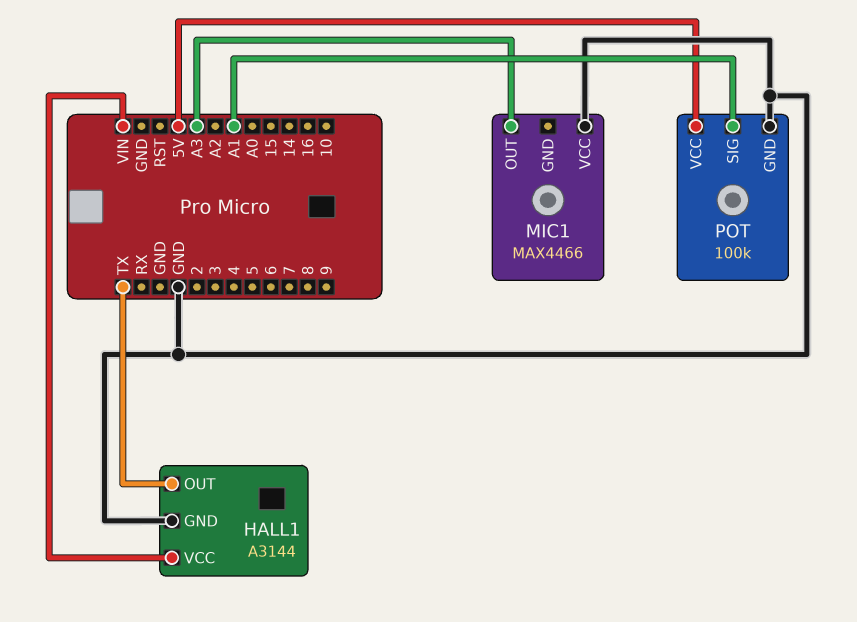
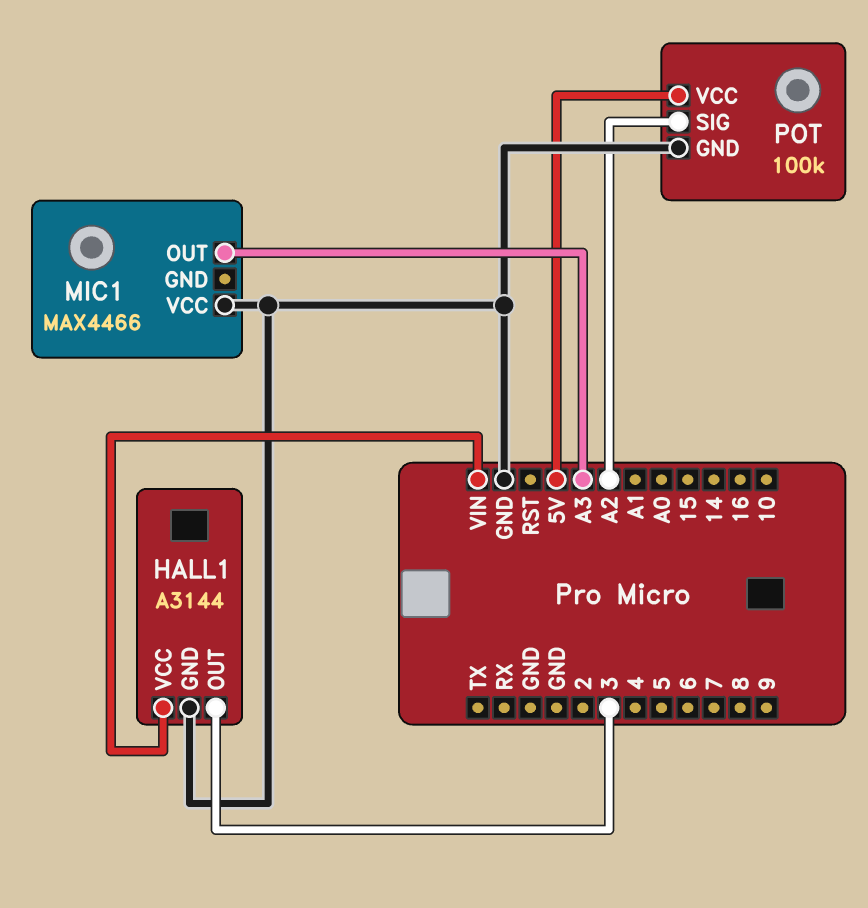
HALL1 pin OUT: TX -> 3
POT pin SIG: A1 -> A2

